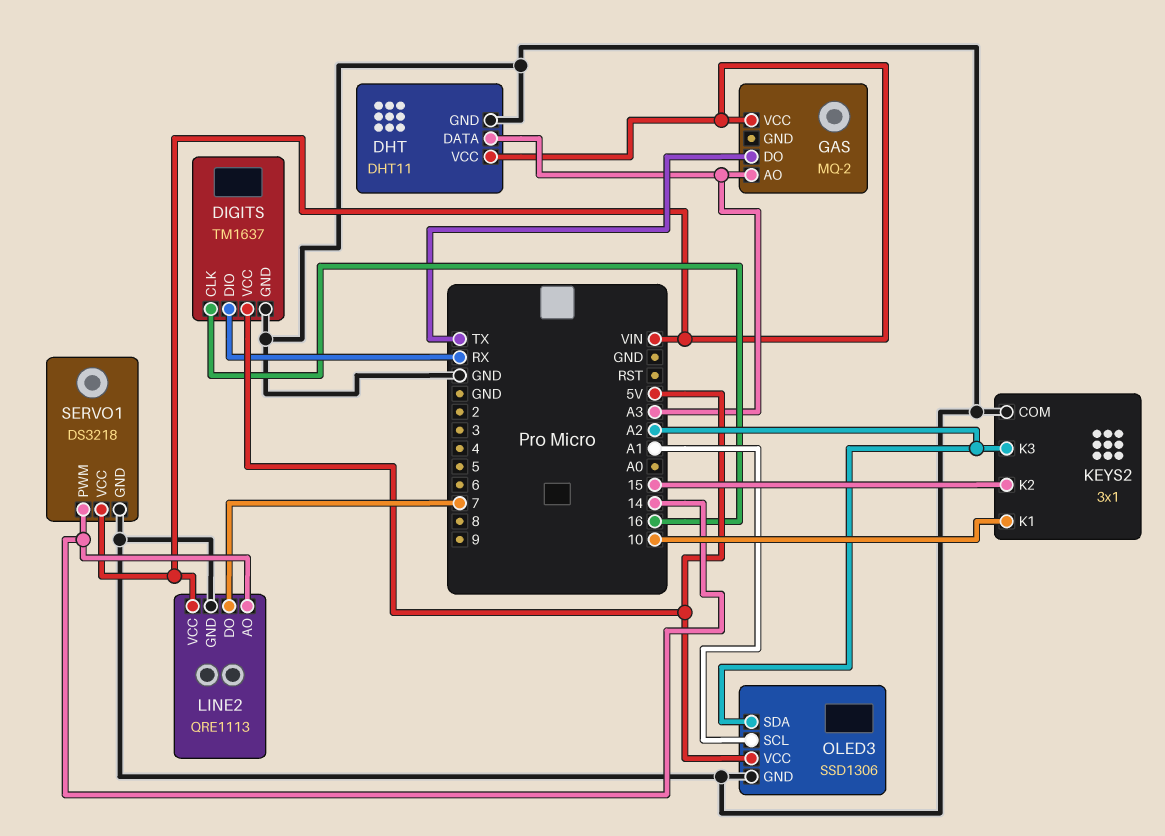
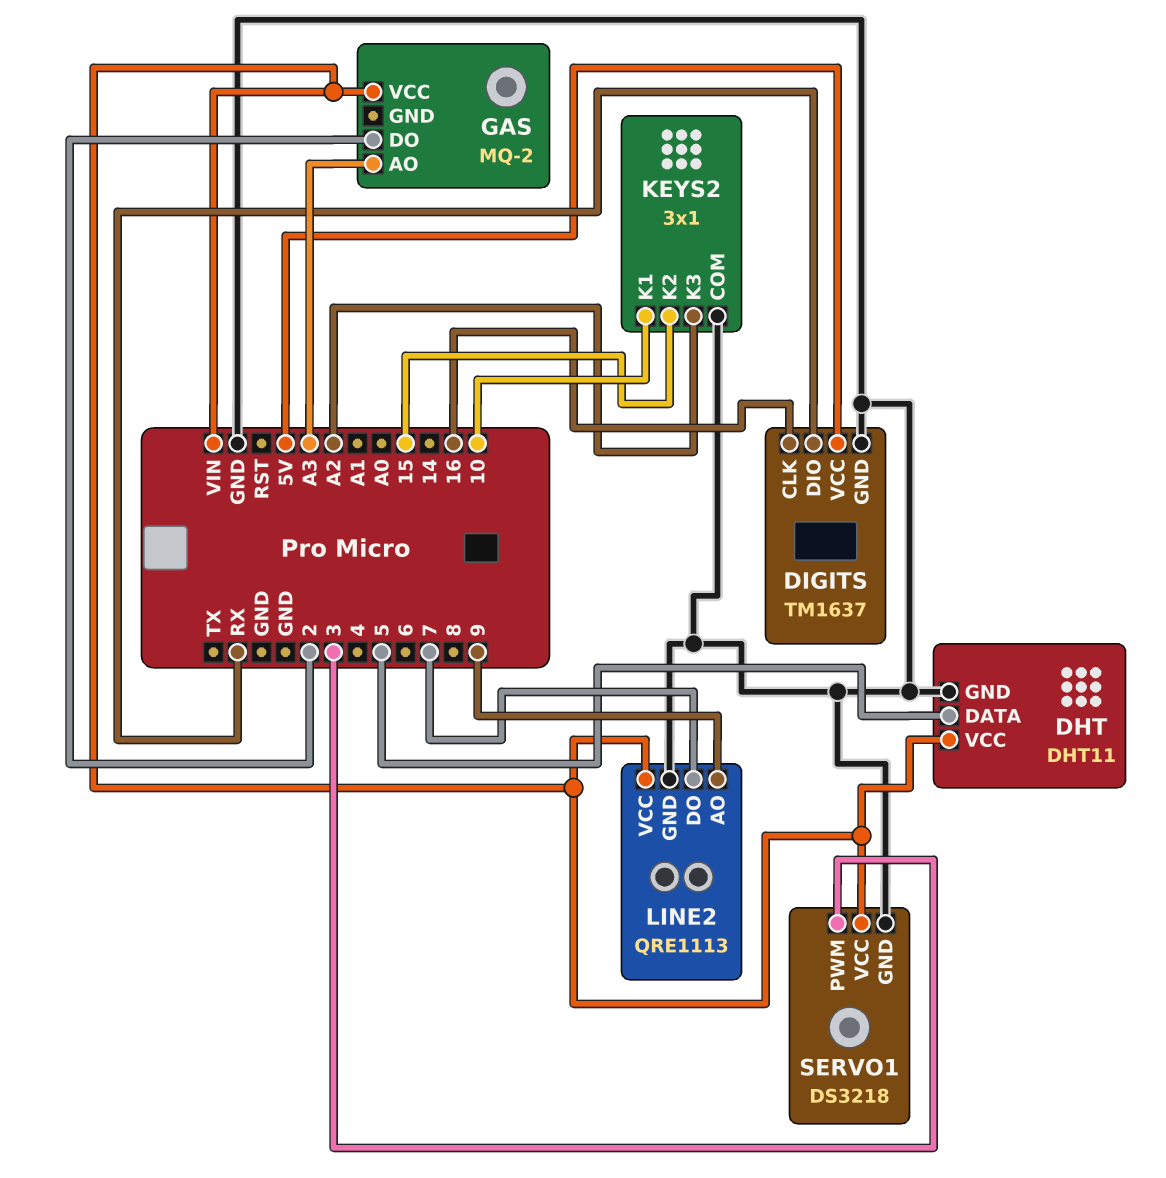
DHT pin DATA: A3 -> 5
GAS pin DO: TX -> 2
LINE2 pin AO: 14 -> 9
OLED3: SSD1306 -> none
OLED3 pin GND: GND -> none
OLED3 pin SCL: A1 -> none
OLED3 pin SDA: A2 -> none
OLED3 pin VCC: 5V -> none
SERVO1 pin PWM: 14 -> 3

